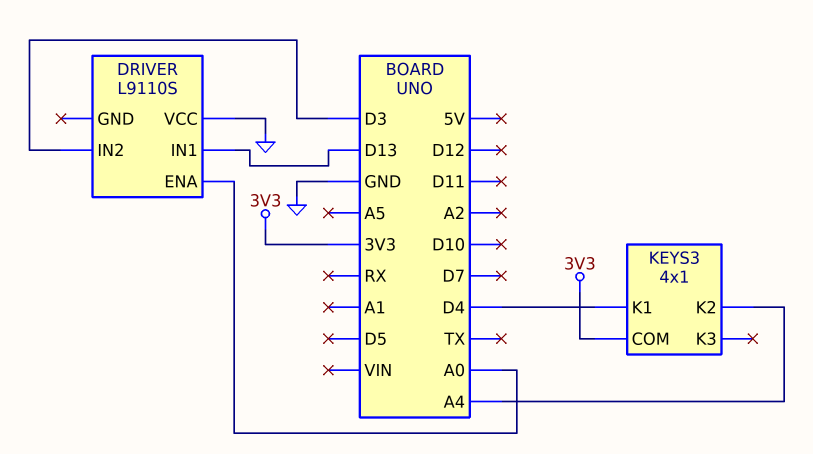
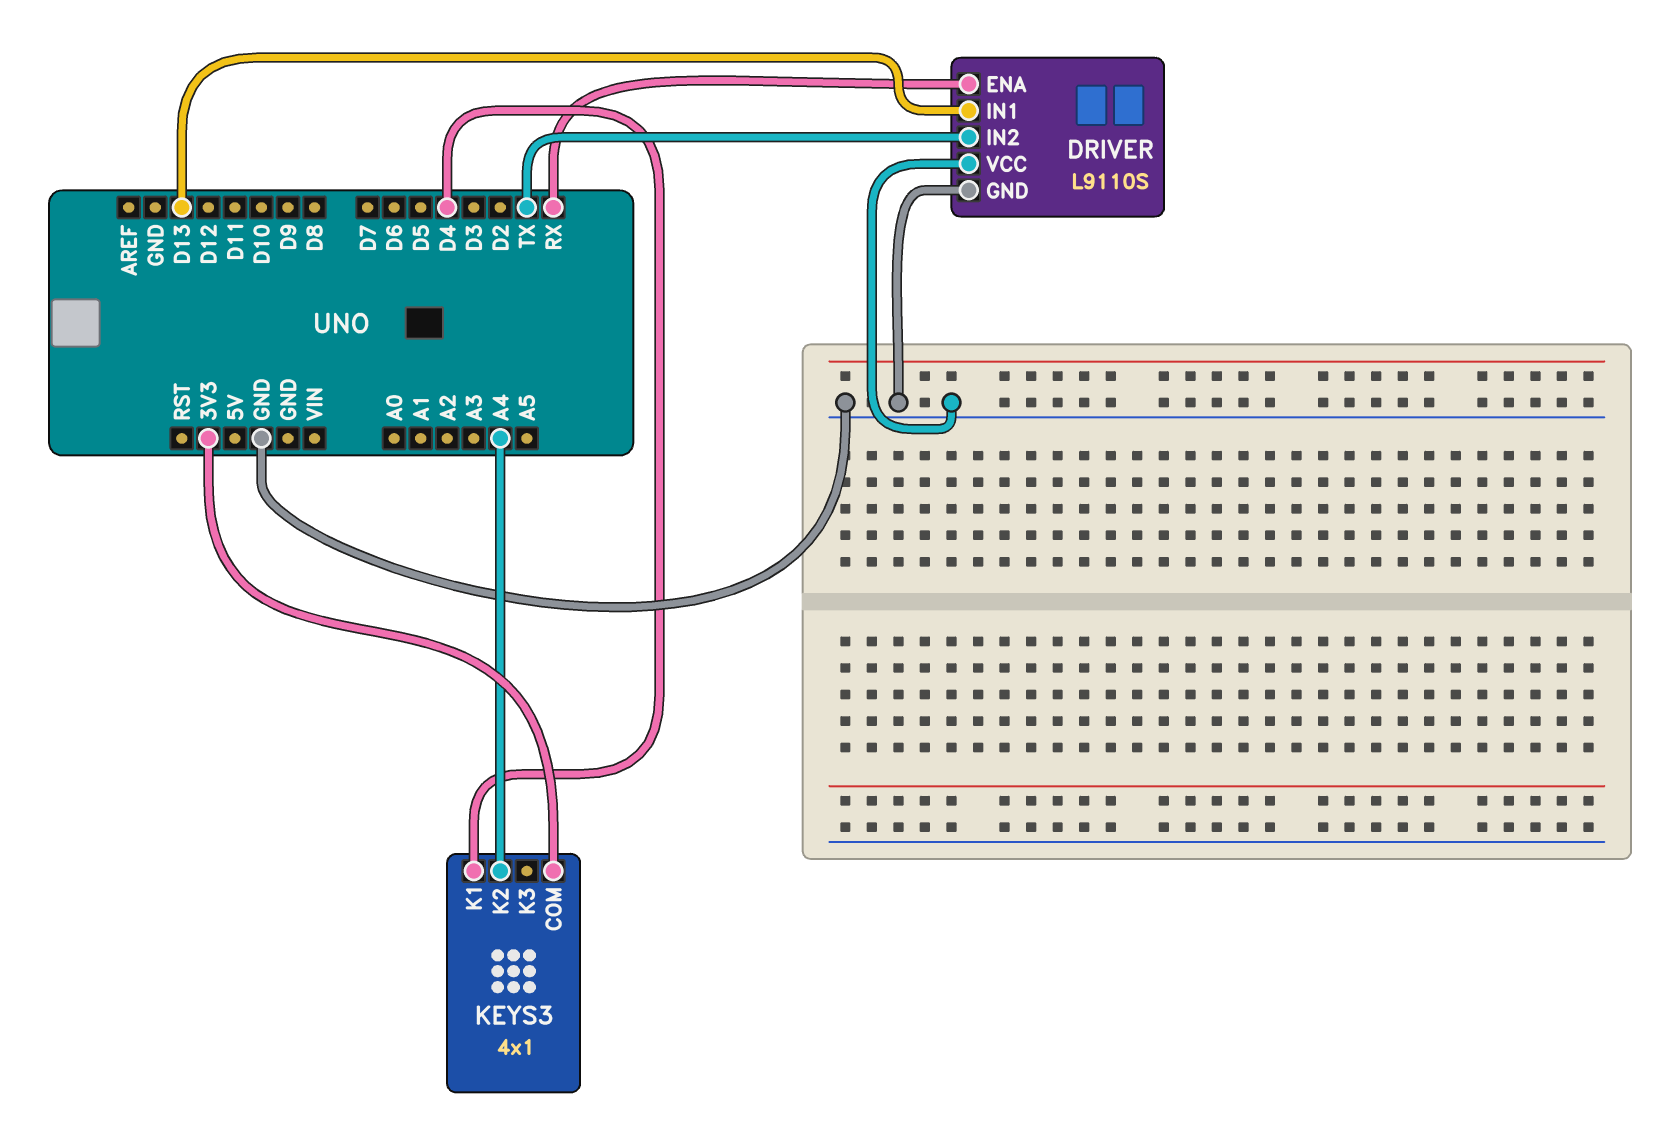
DRIVER pin ENA: A0 -> RX
DRIVER pin GND: none -> GND
DRIVER pin IN2: D3 -> TX

